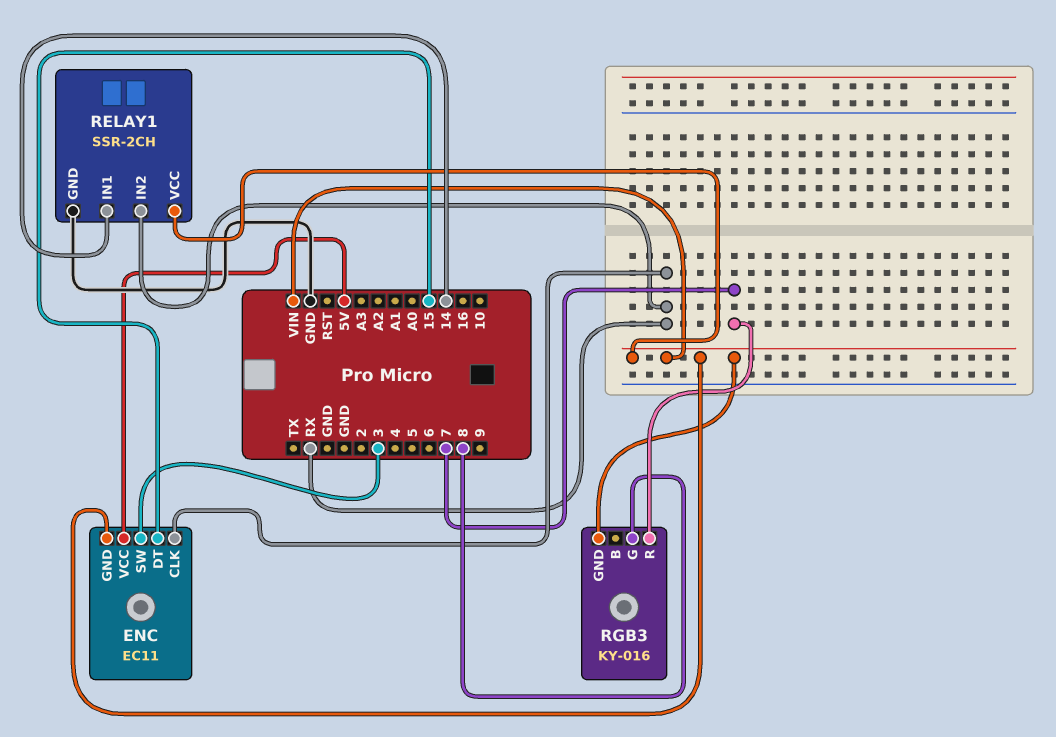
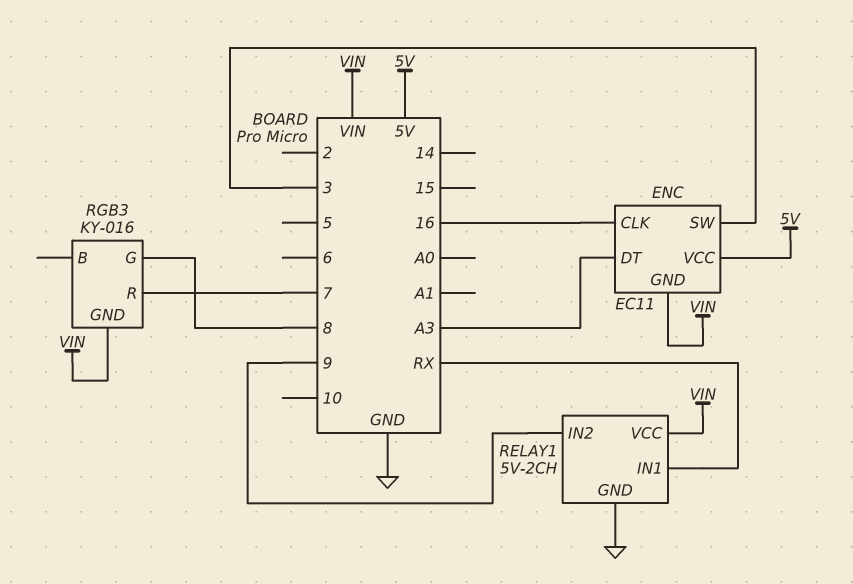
ENC pin CLK: RX -> 16
ENC pin DT: 15 -> A3
RELAY1: SSR-2CH -> 5V-2CH
RELAY1 pin IN1: 14 -> RX
RELAY1 pin IN2: RX -> 9

